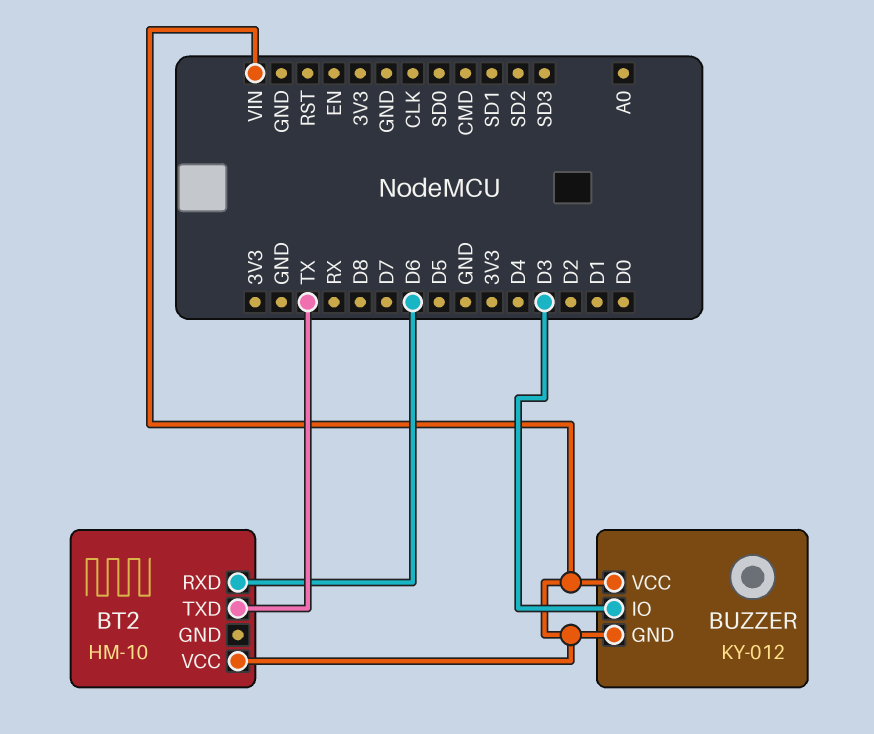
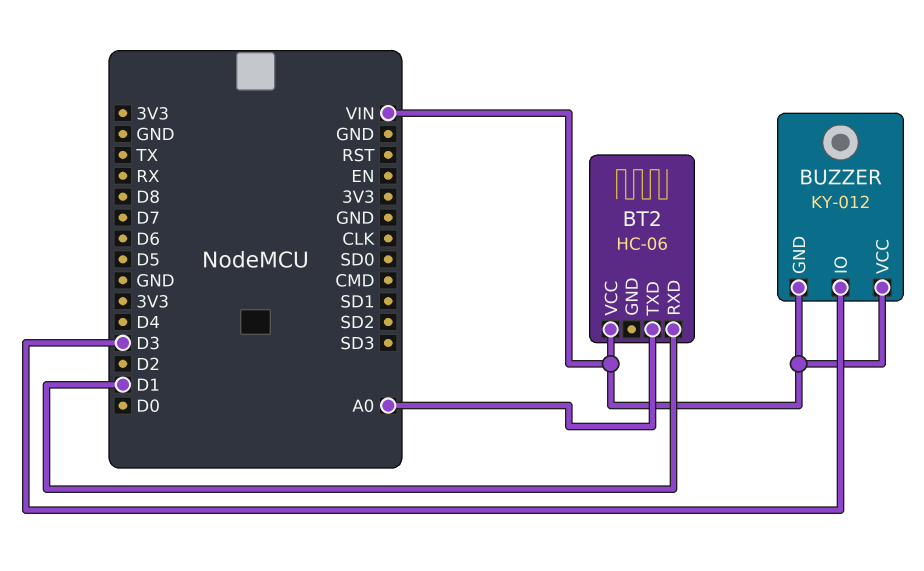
BT2: HM-10 -> HC-06
BT2 pin RXD: D6 -> D1
BT2 pin TXD: TX -> A0

